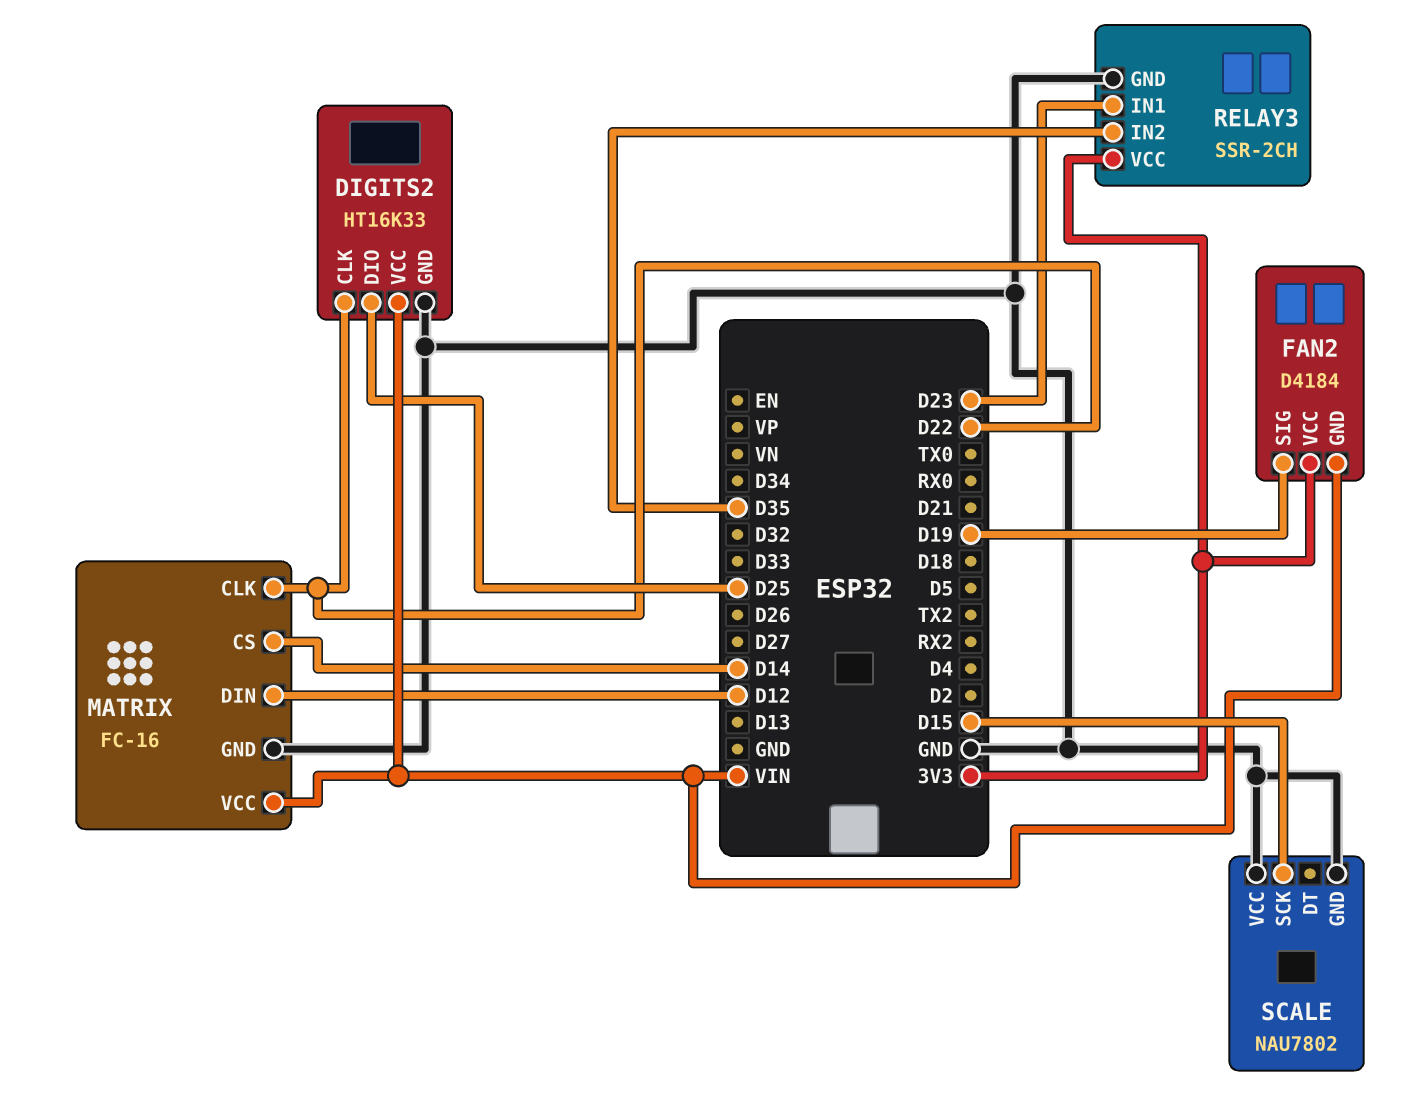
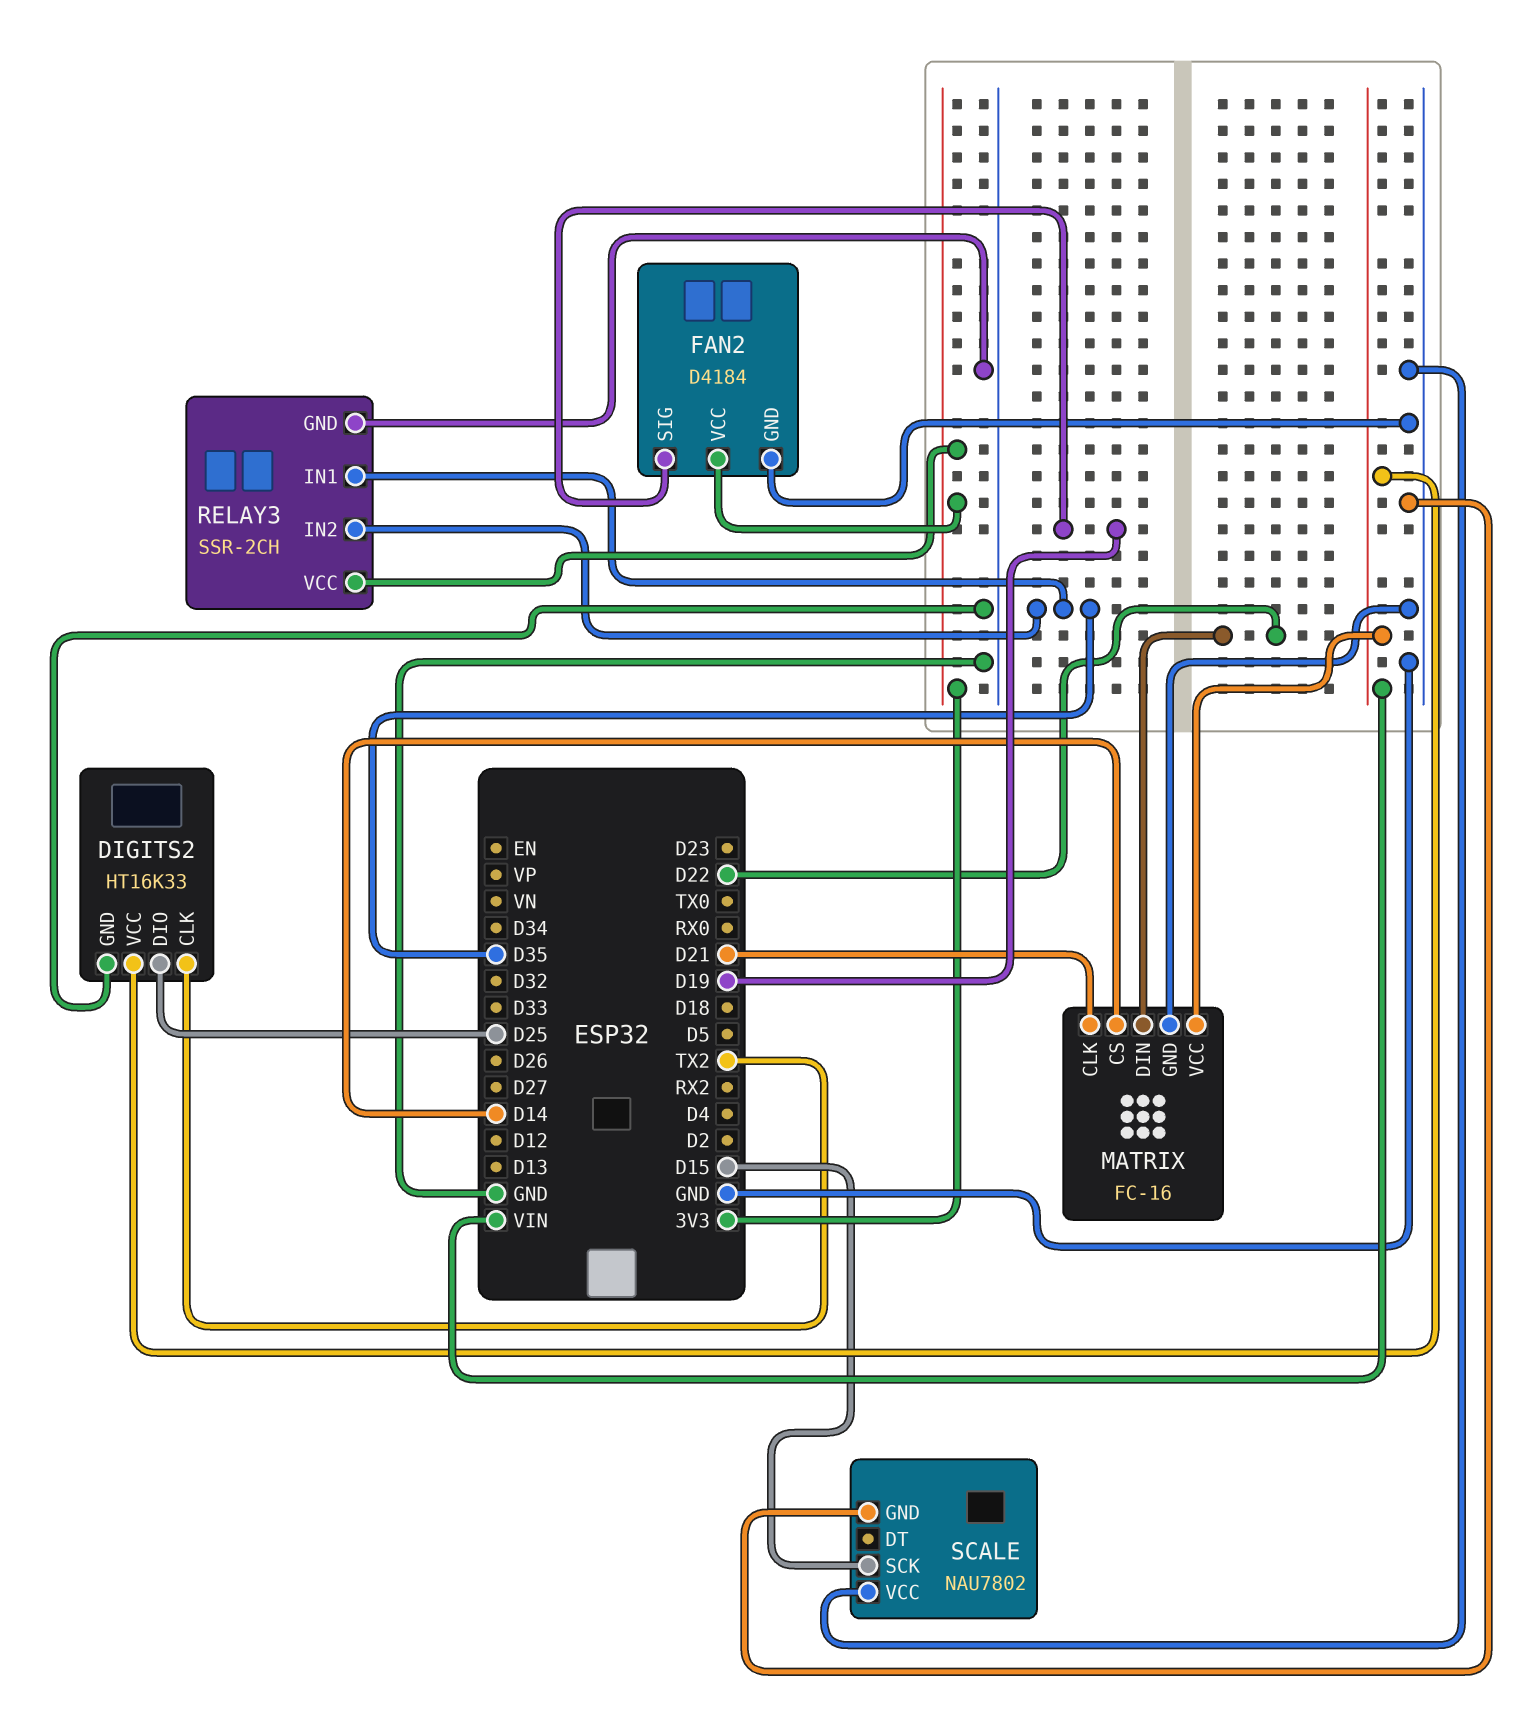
DIGITS2 pin CLK: D22 -> TX2
FAN2 pin GND: VIN -> GND
MATRIX pin CLK: D22 -> D21
MATRIX pin DIN: D12 -> D22
RELAY3 pin IN1: D23 -> D35

